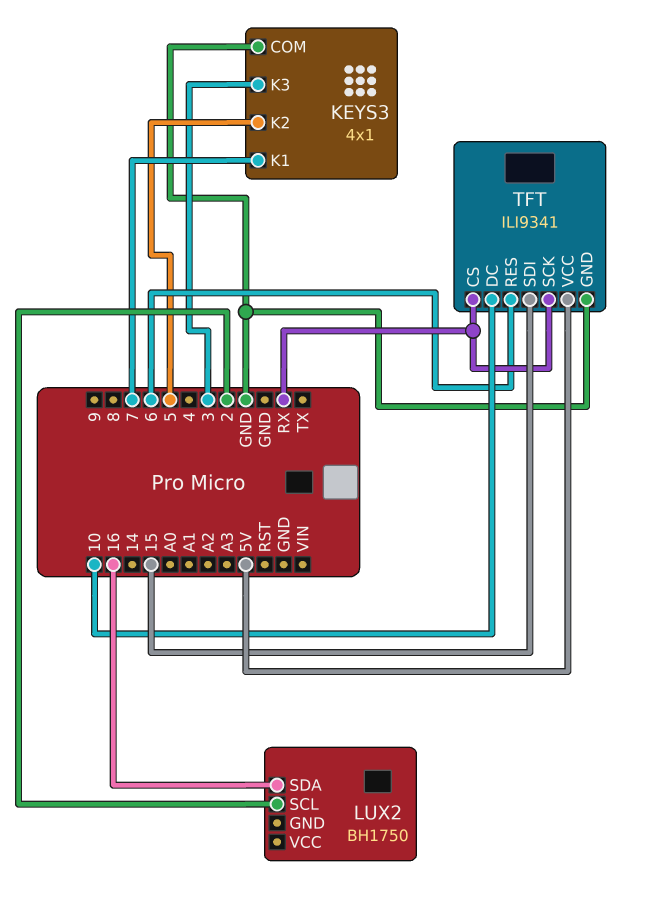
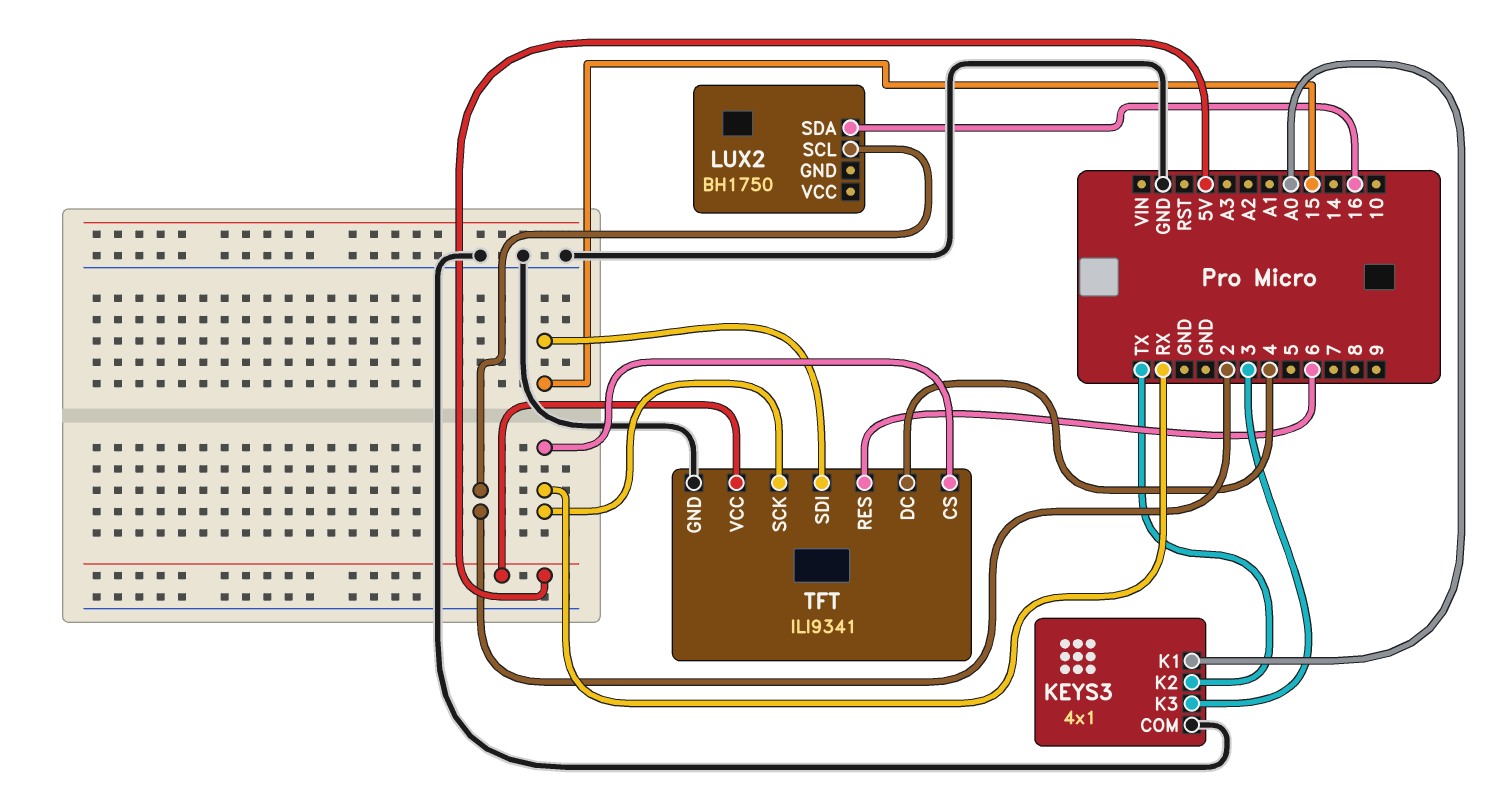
KEYS3 pin K1: 7 -> A0
KEYS3 pin K2: 5 -> TX
TFT pin DC: 10 -> 4

